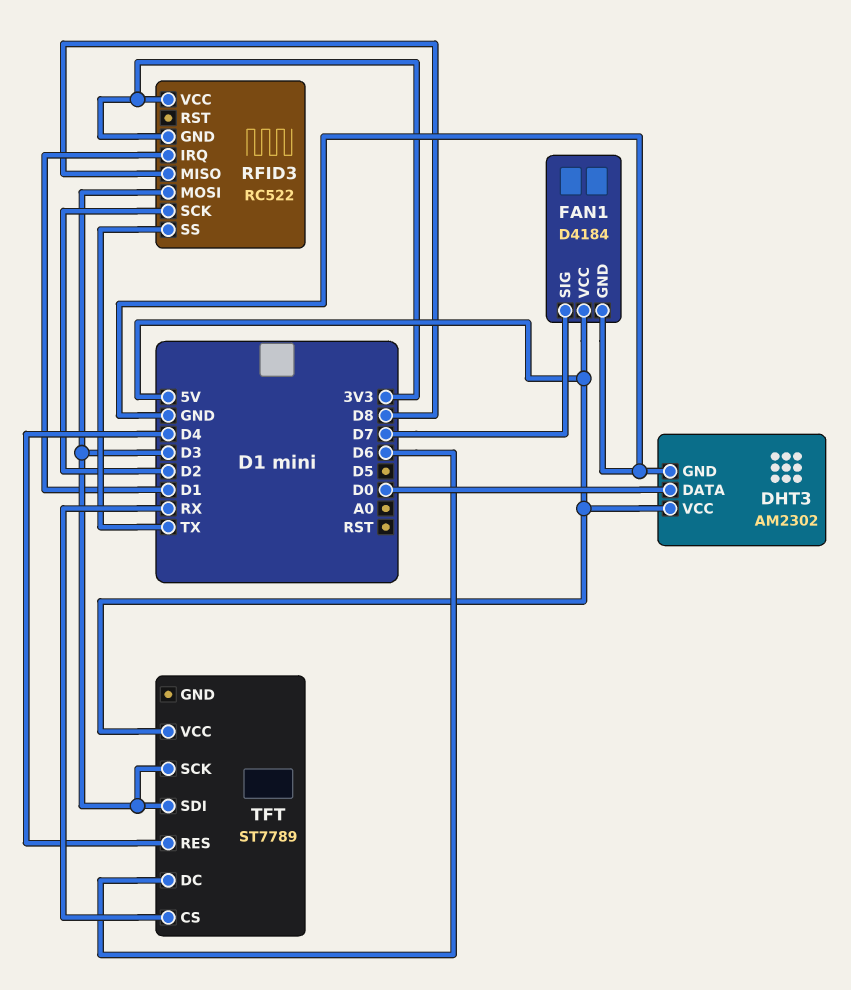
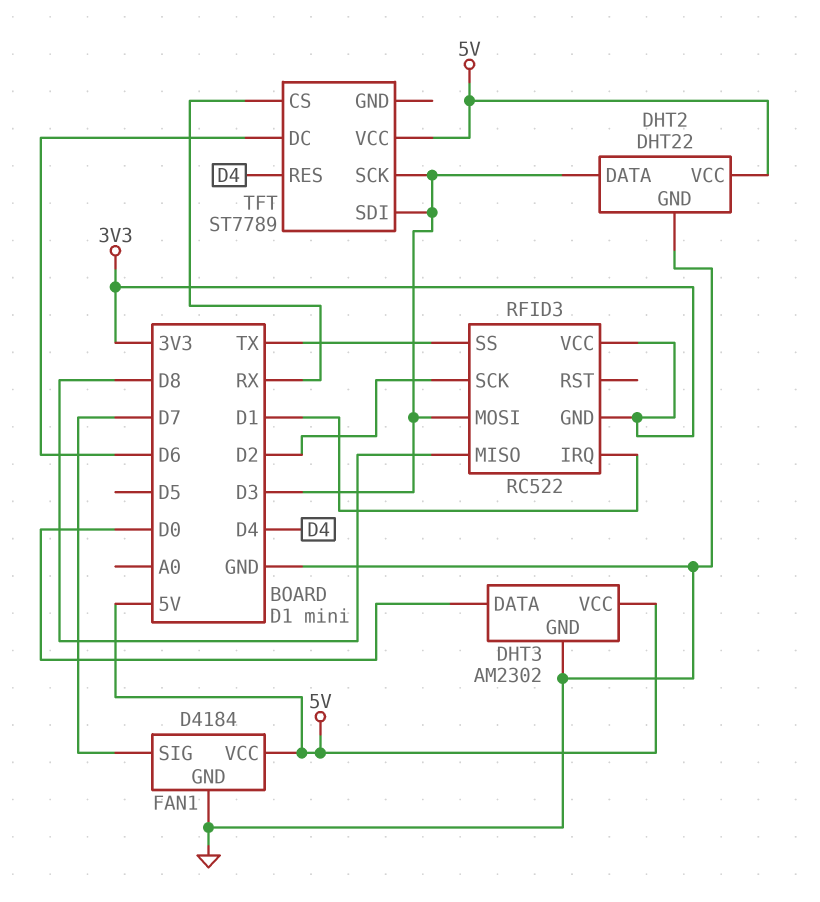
DHT2: none -> DHT22
DHT2 pin DATA: none -> D3
DHT2 pin GND: none -> GND
DHT2 pin VCC: none -> 5V

